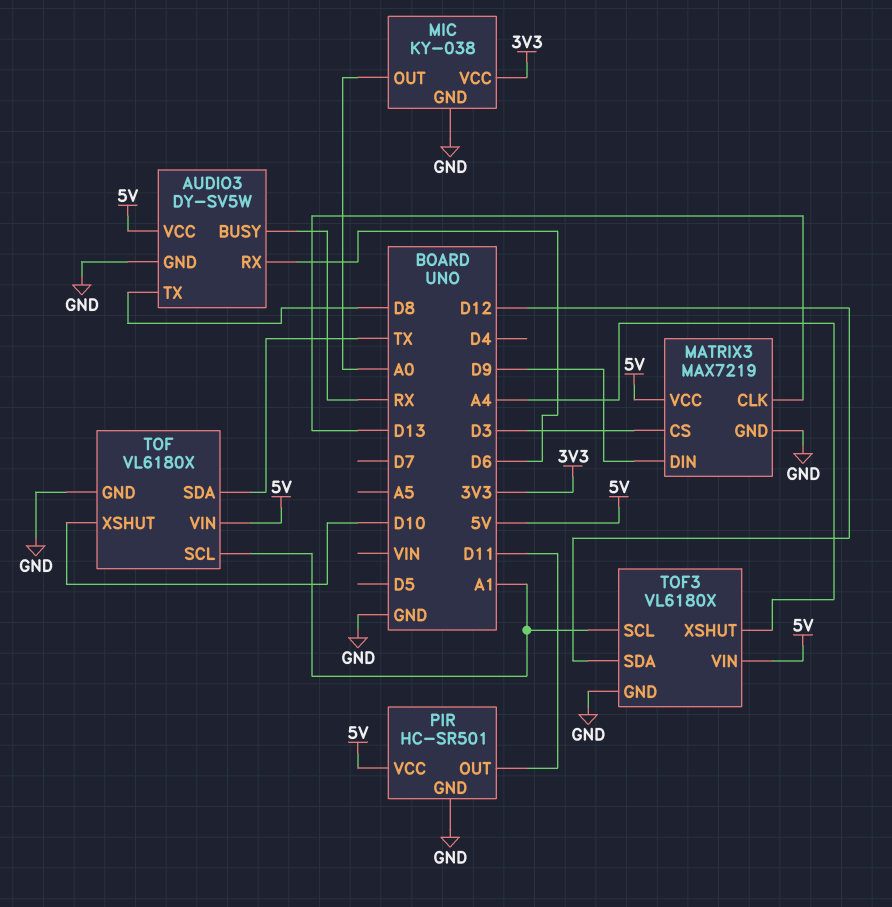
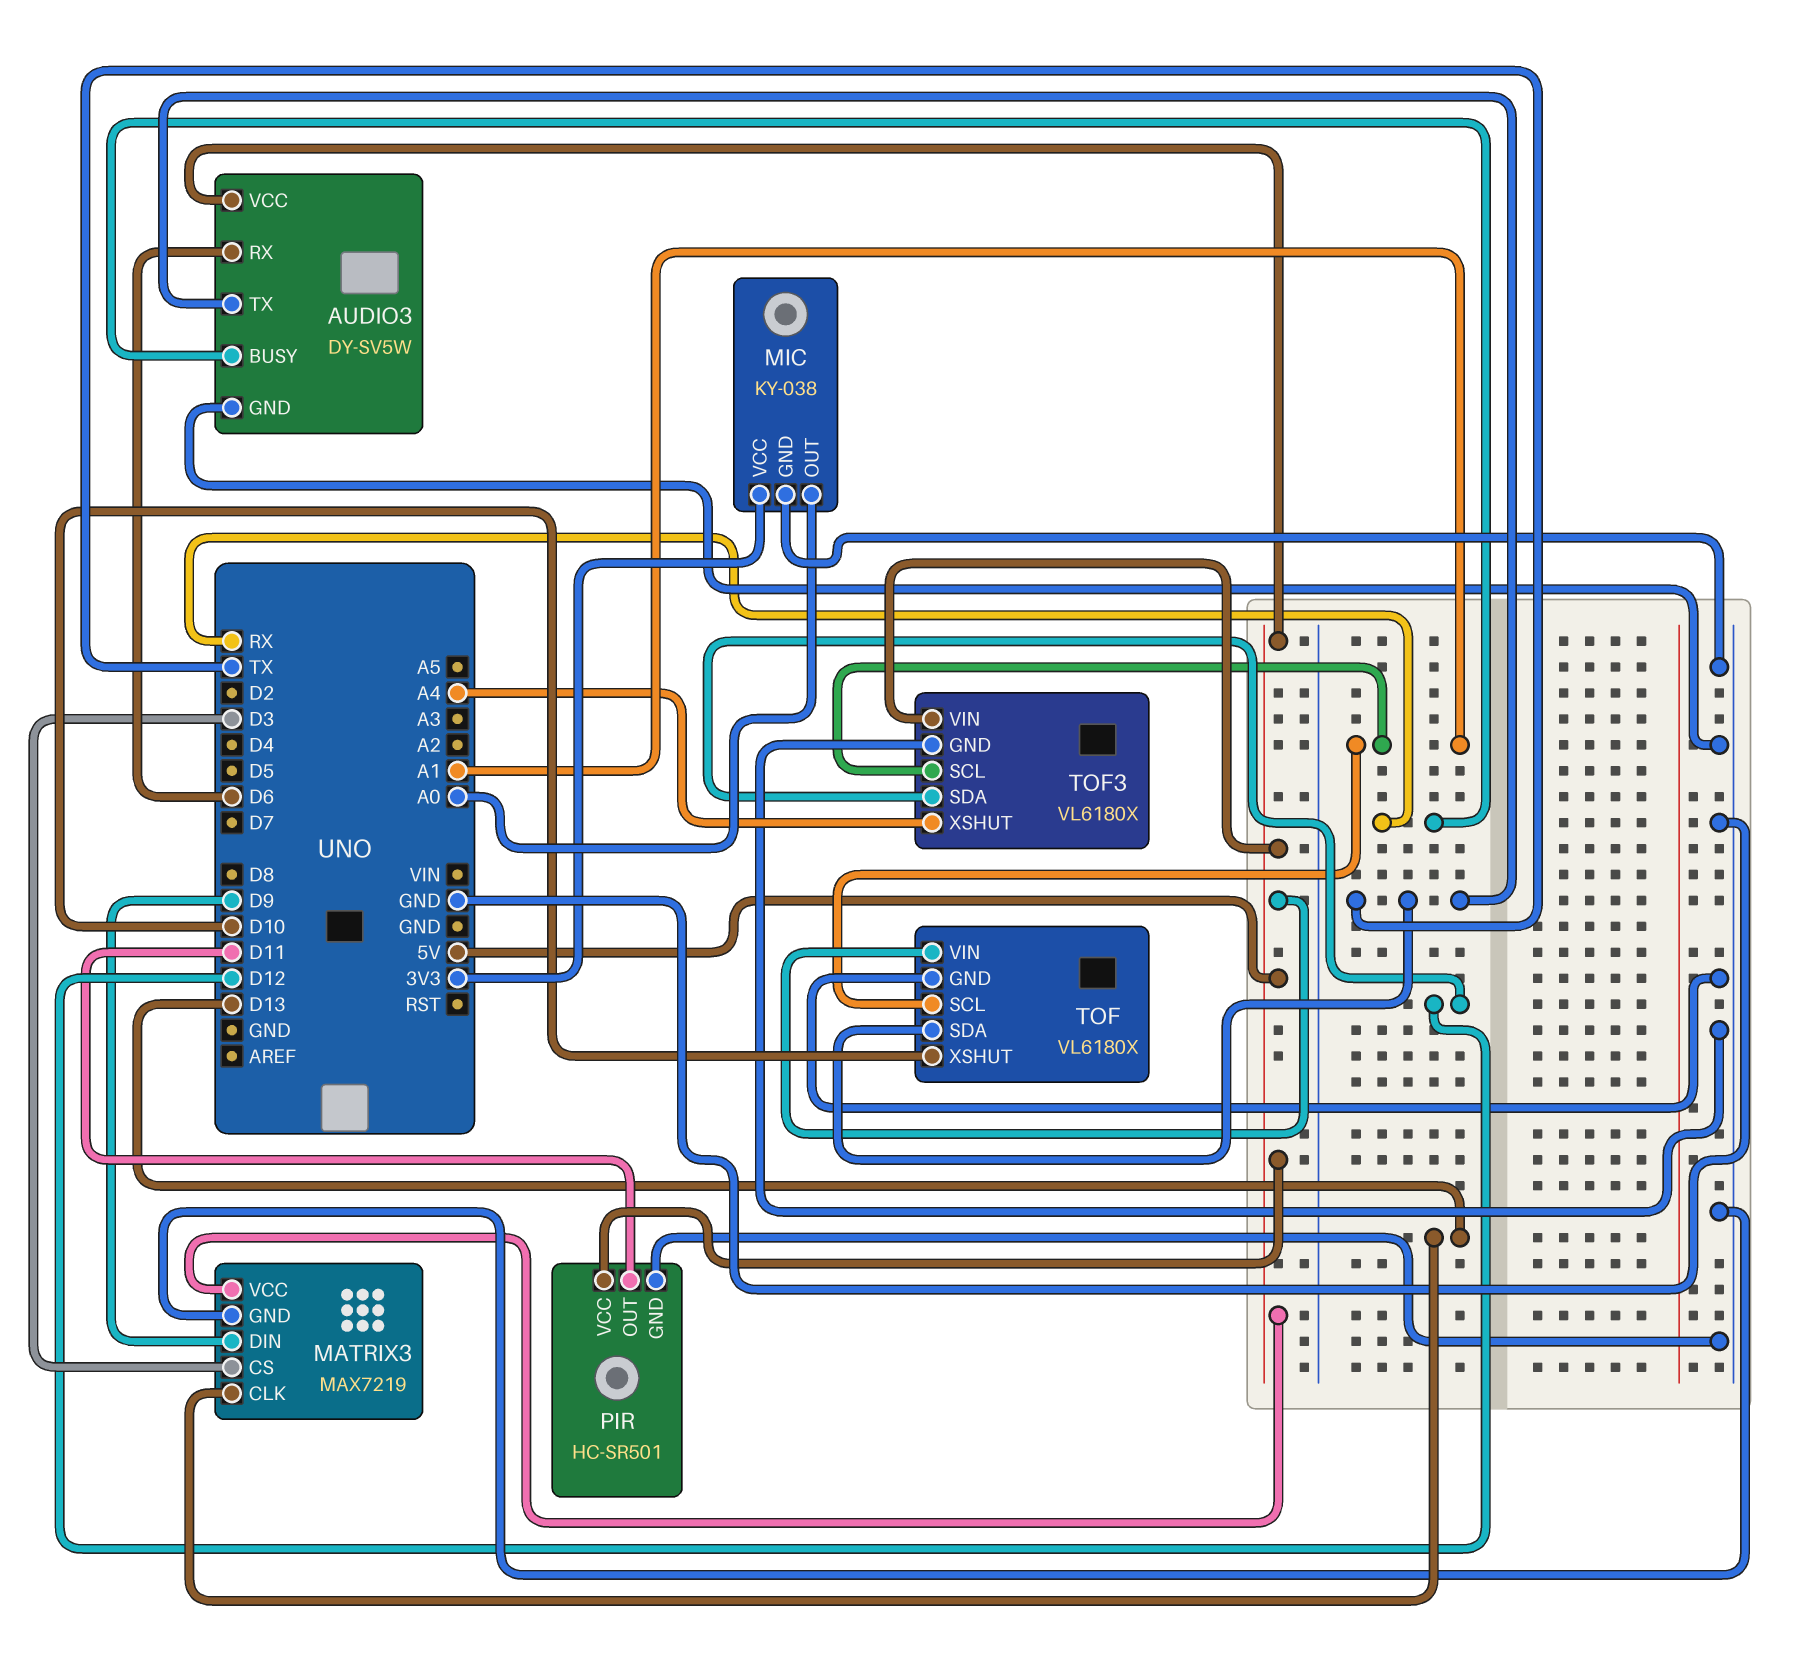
AUDIO3 pin TX: D8 -> TX

